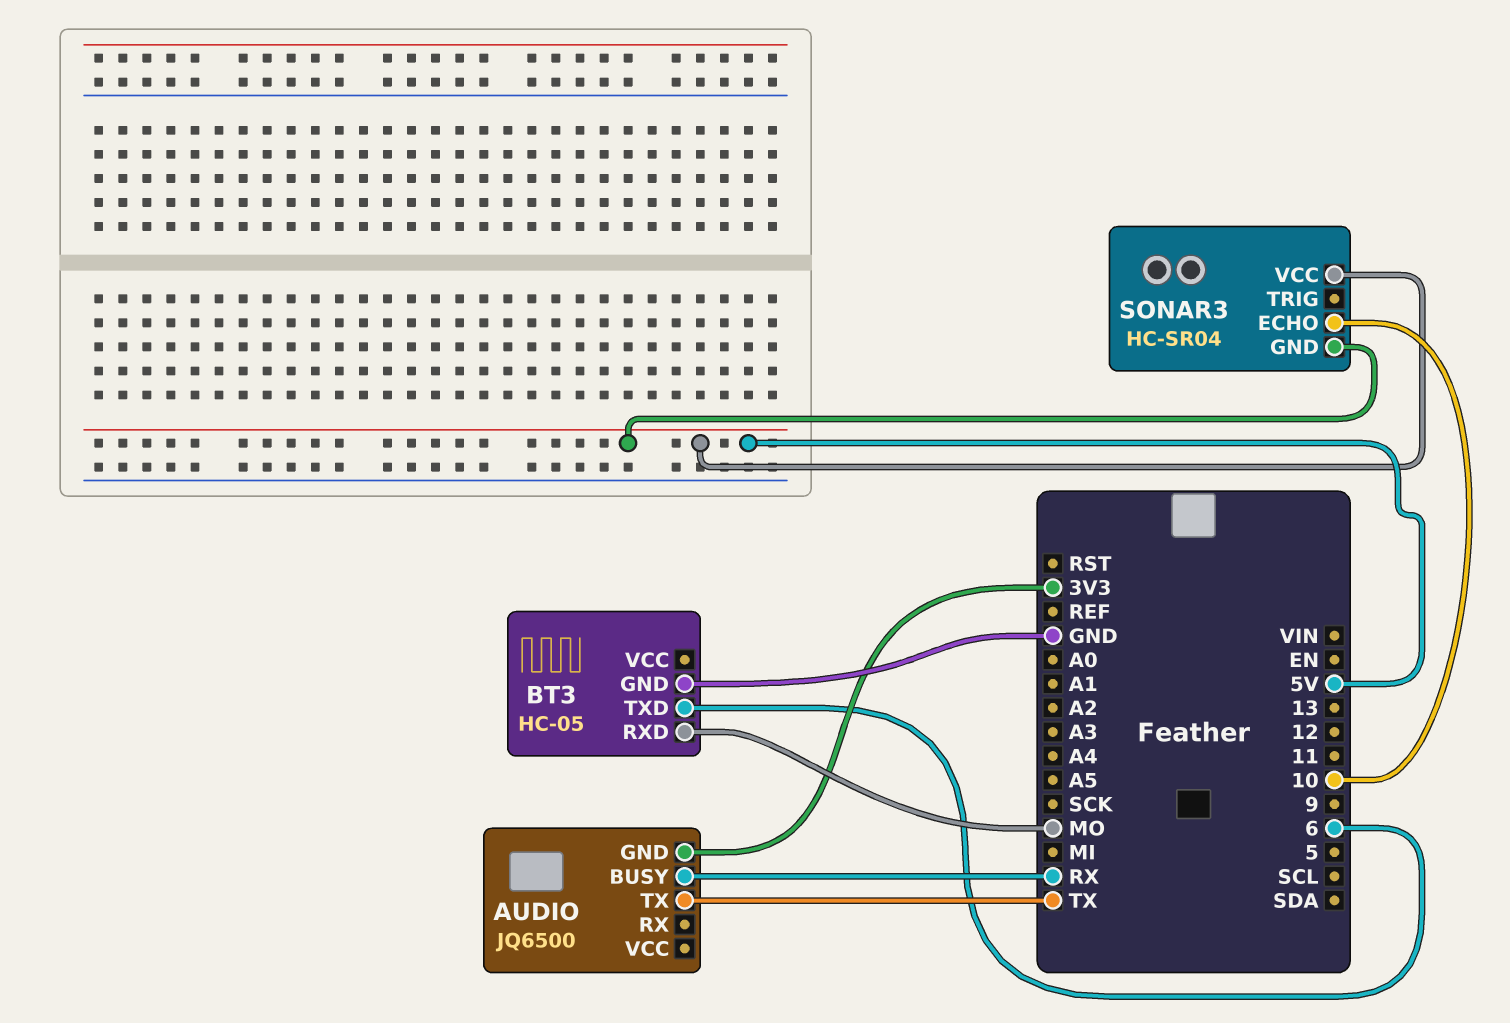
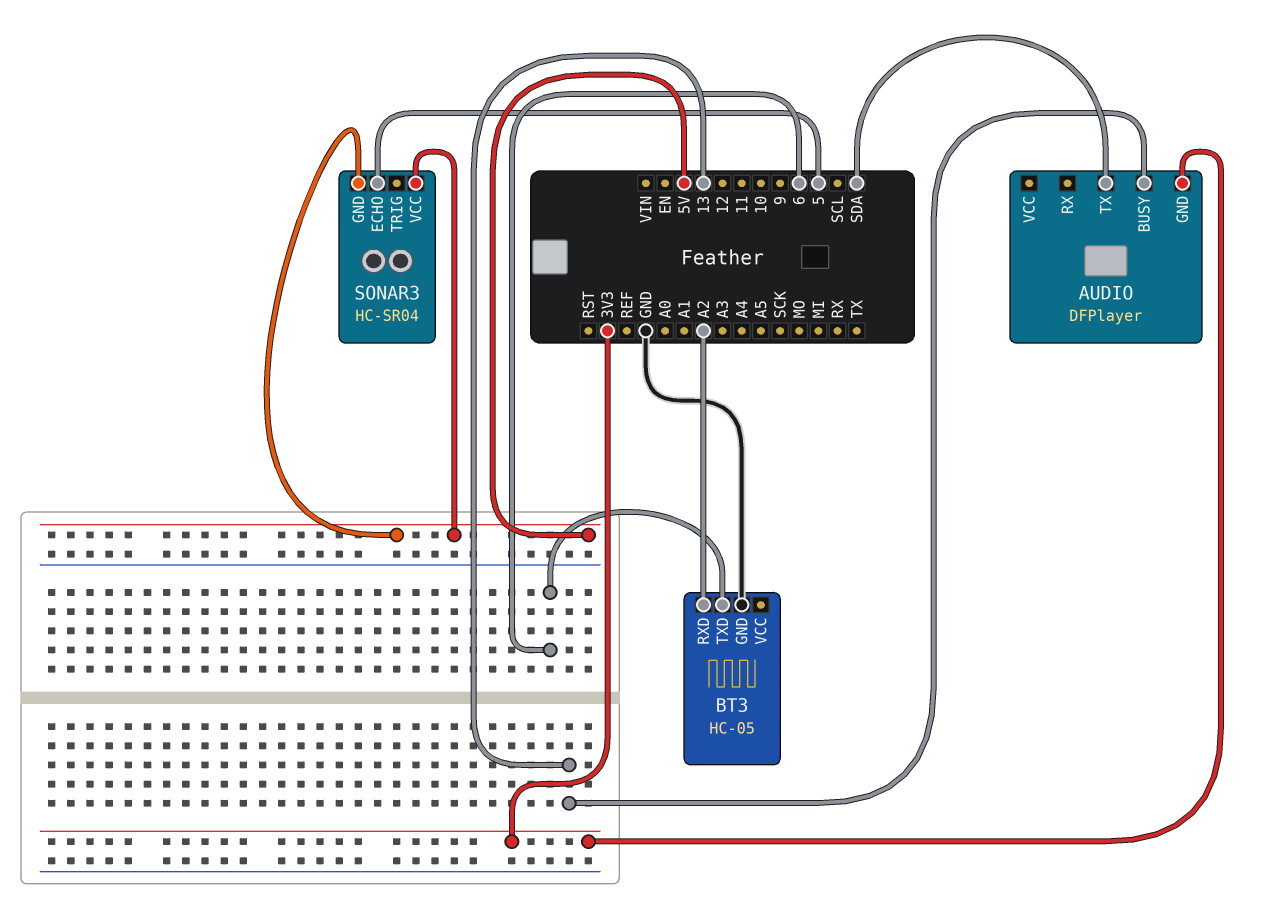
AUDIO: JQ6500 -> DFPlayer
AUDIO pin BUSY: RX -> 13
AUDIO pin TX: TX -> SDA
BT3 pin RXD: MO -> A2
SONAR3 pin ECHO: 10 -> 5

